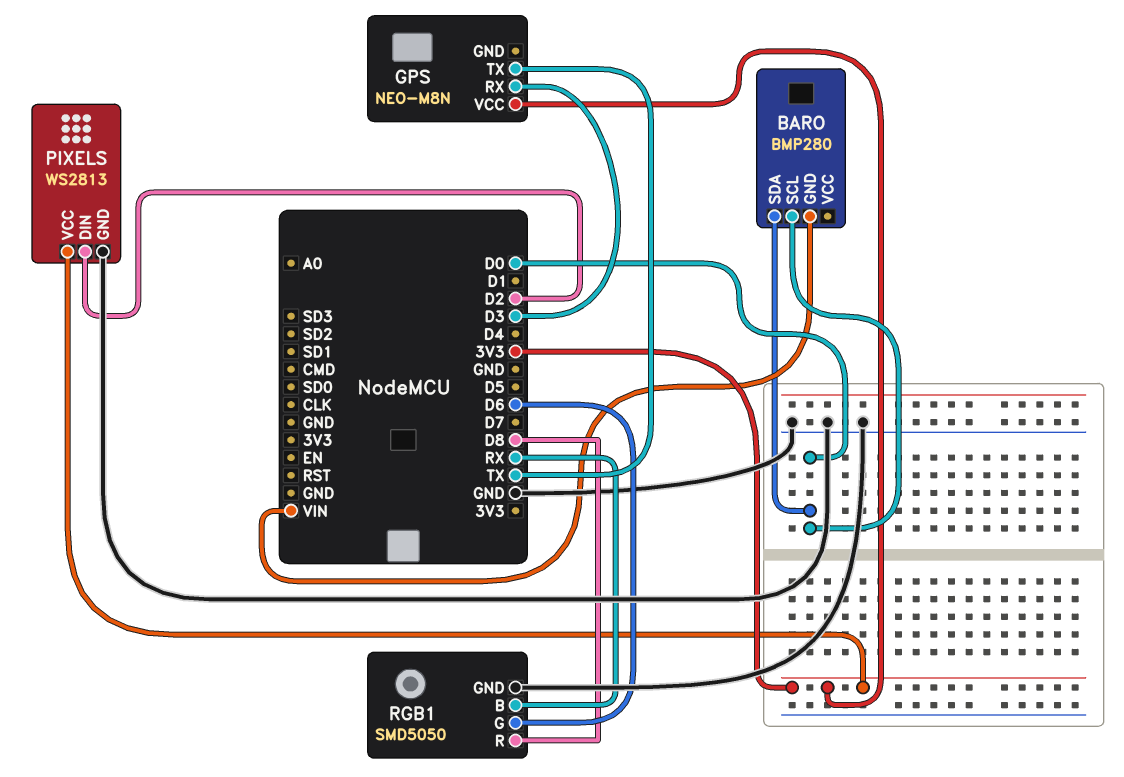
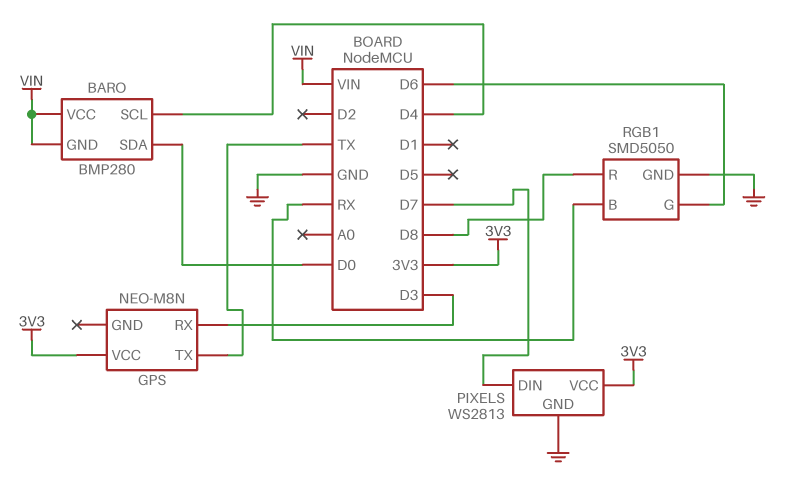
BARO pin SCL: D0 -> D4
BARO pin VCC: none -> VIN
PIXELS pin DIN: D2 -> D7

